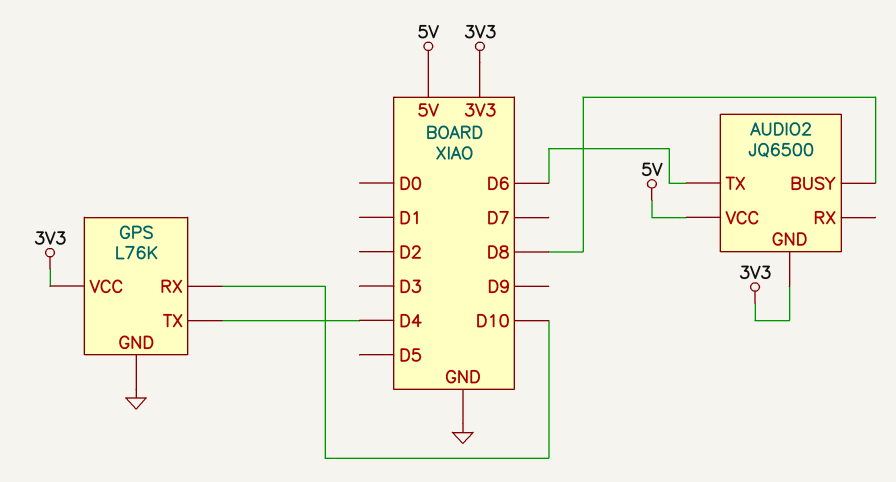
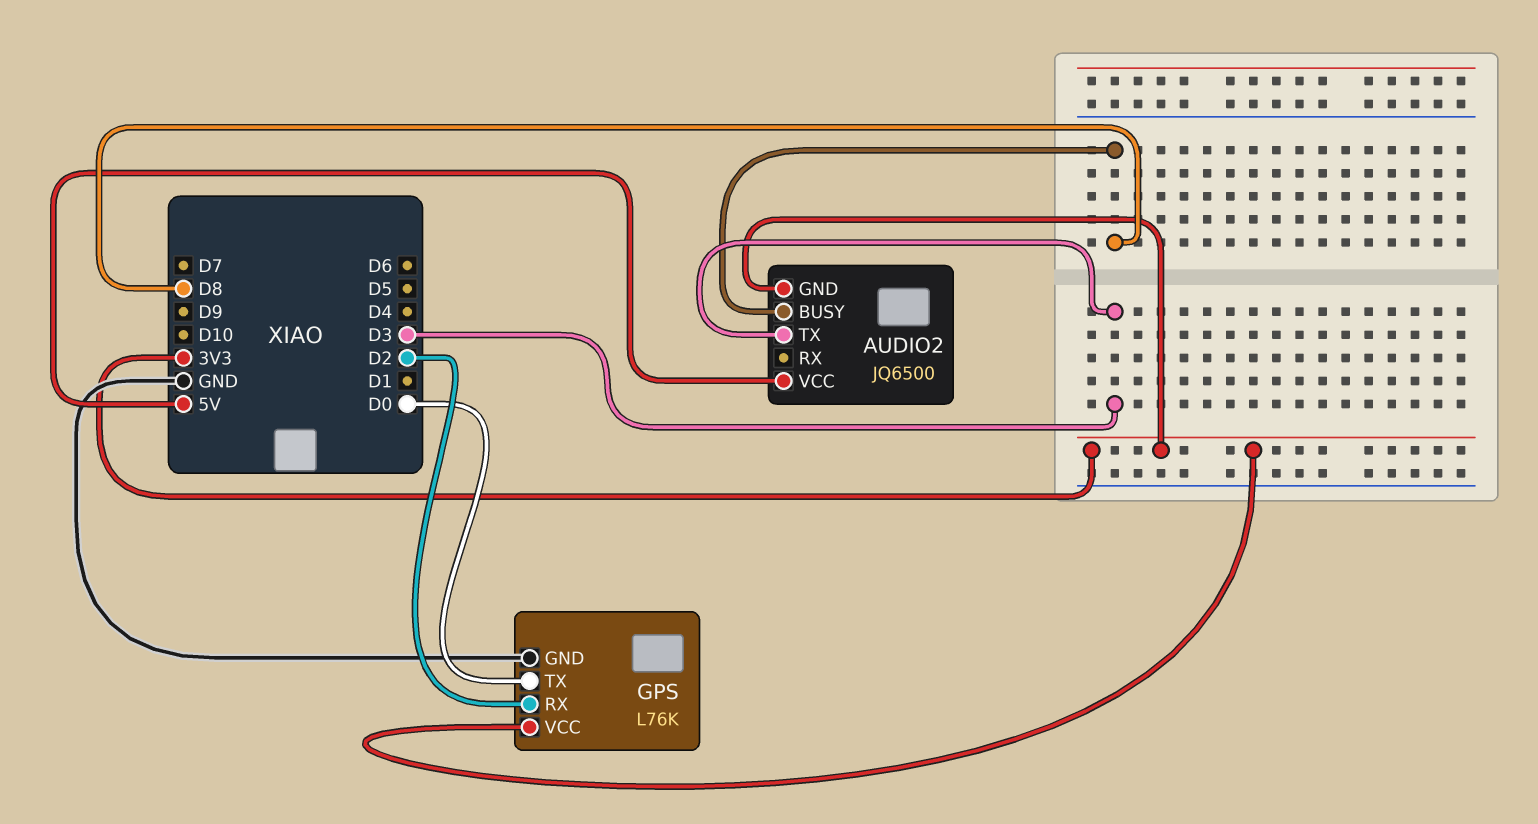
AUDIO2 pin TX: D6 -> D3
GPS pin RX: D10 -> D2
GPS pin TX: D4 -> D0

